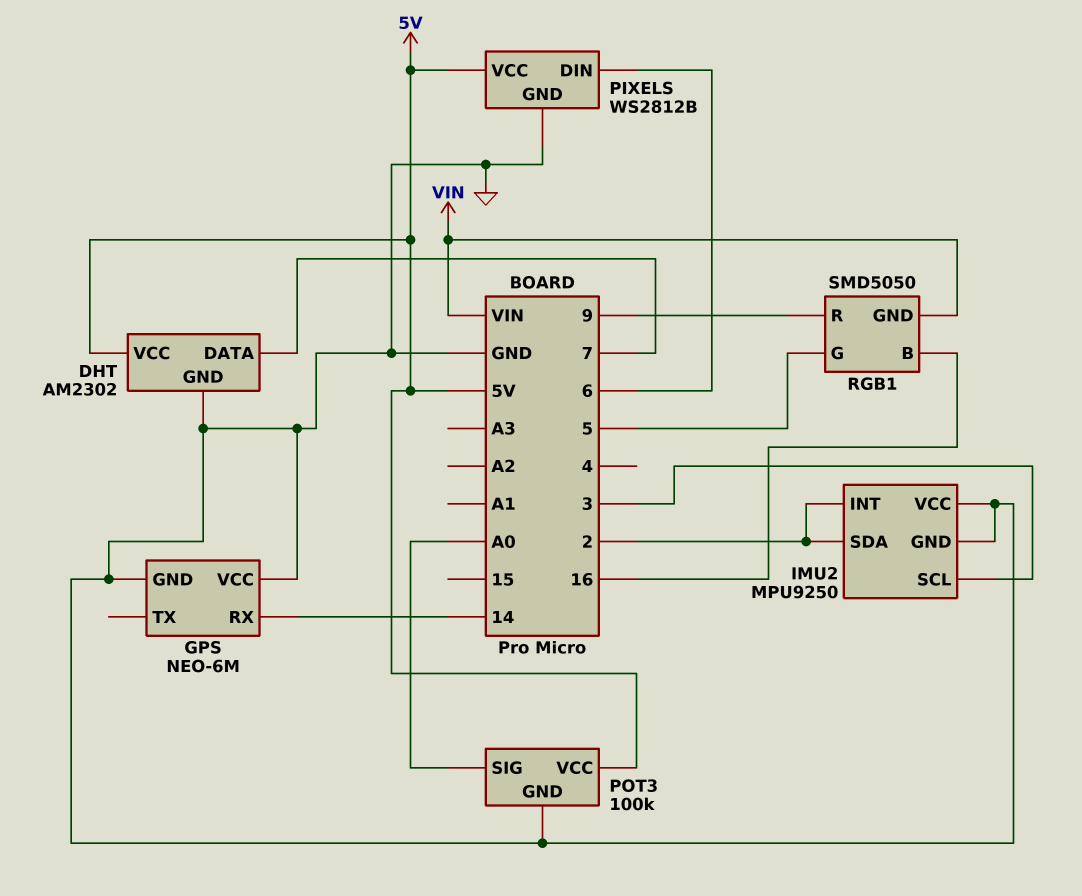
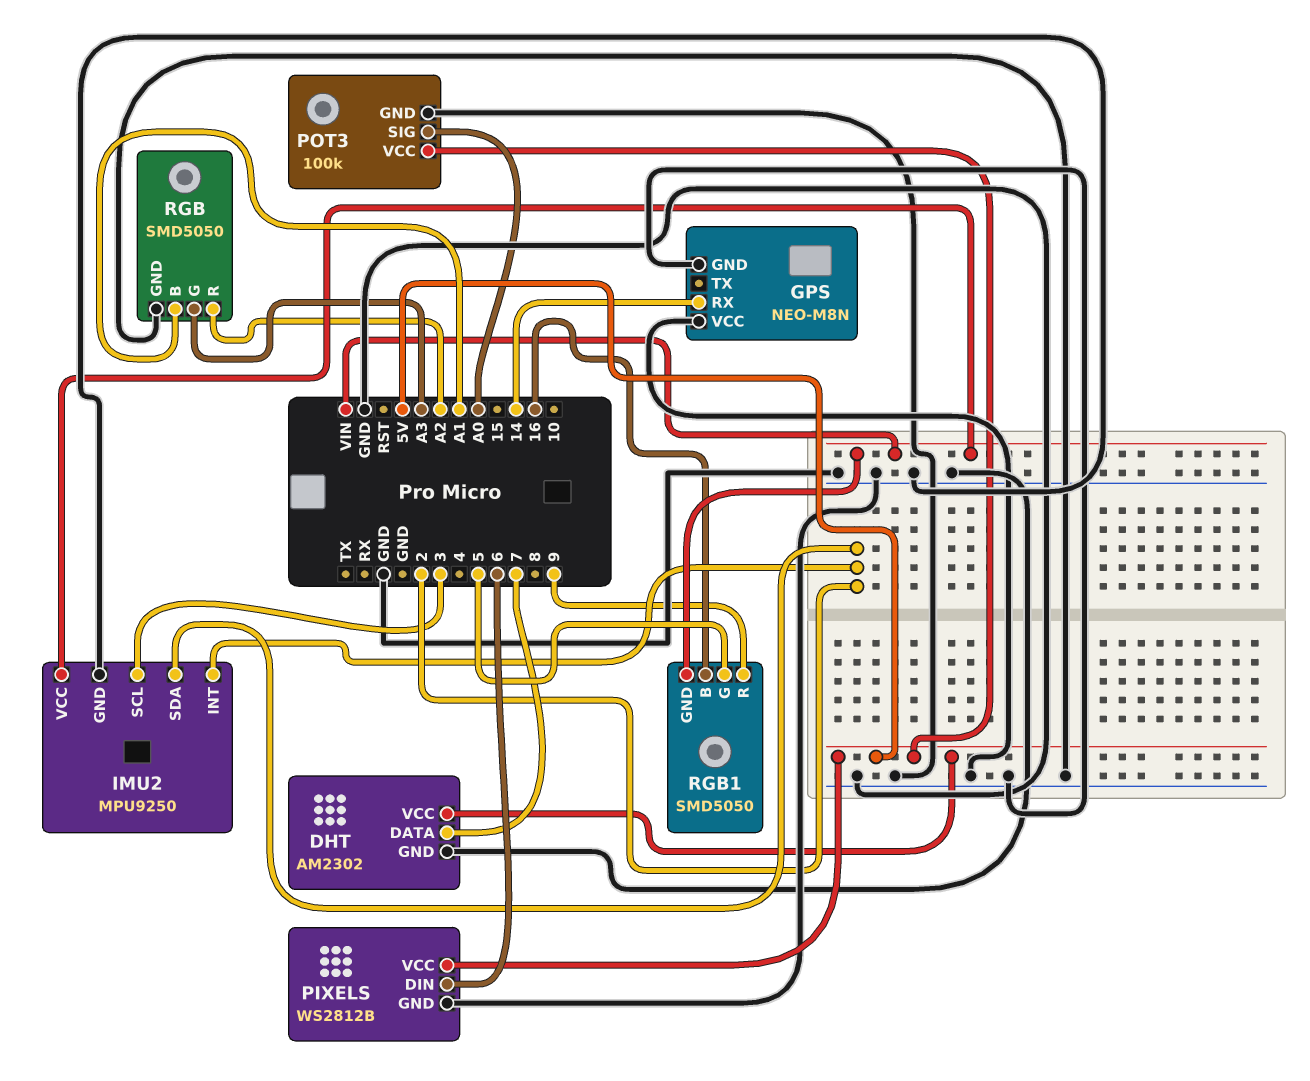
GPS: NEO-6M -> NEO-M8N
IMU2 pin VCC: GND -> VIN
RGB: none -> SMD5050
RGB pin B: none -> A1
RGB pin G: none -> A3
RGB pin GND: none -> GND
RGB pin R: none -> A2

